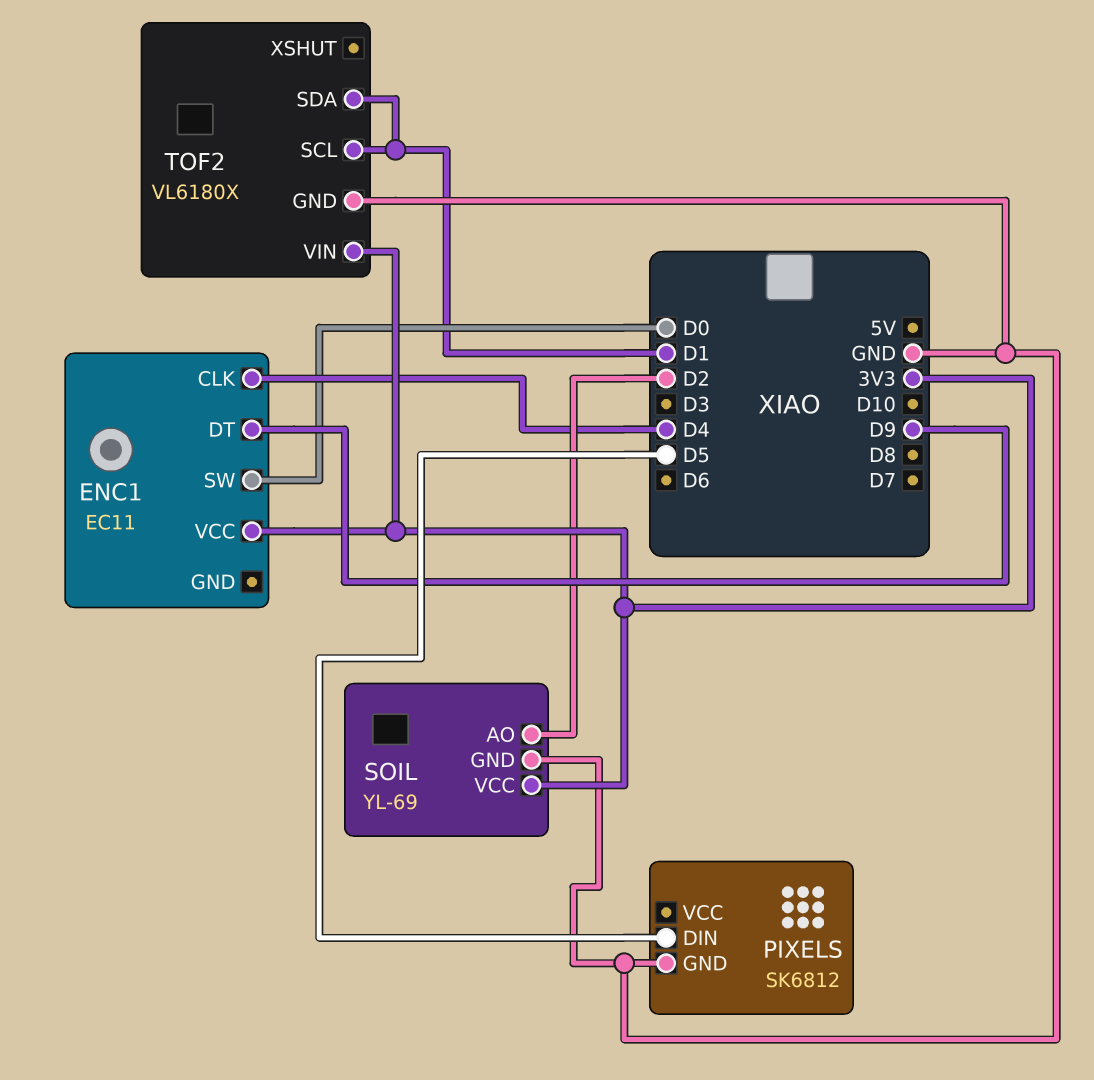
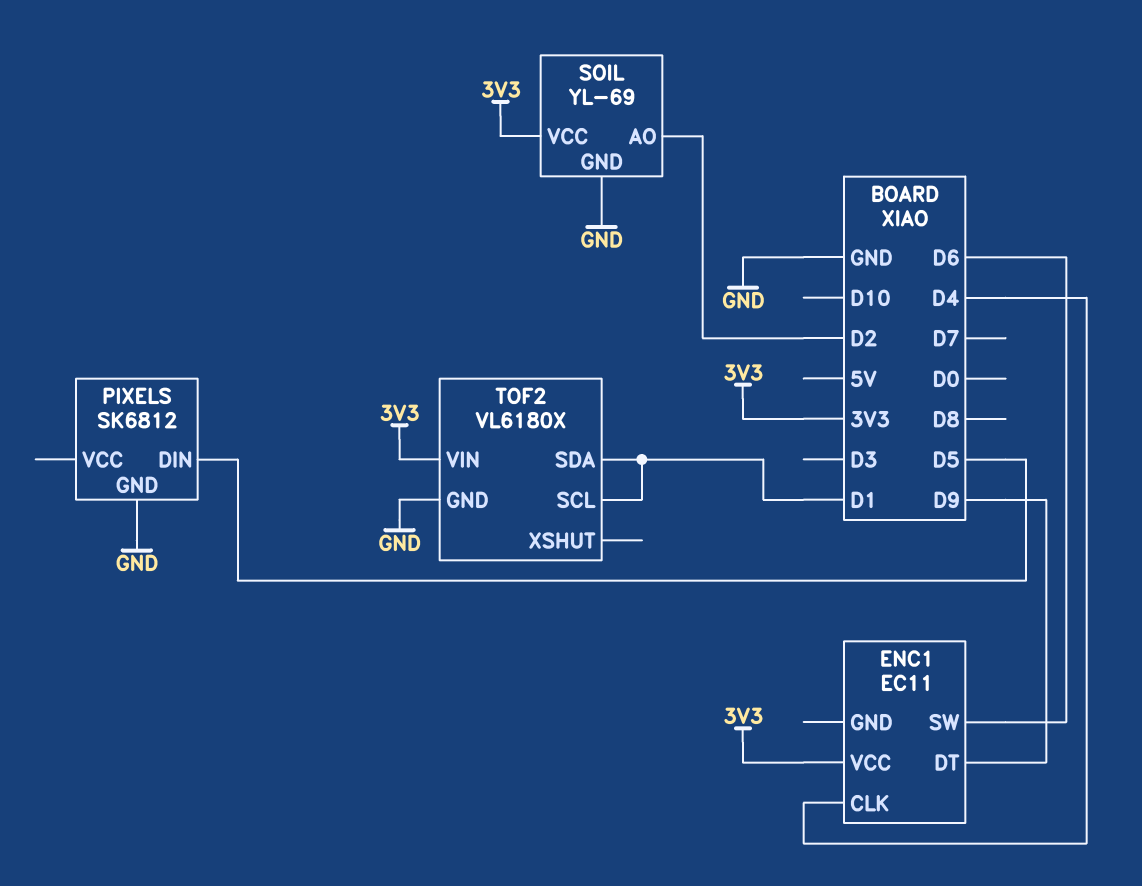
ENC1 pin SW: D0 -> D6

